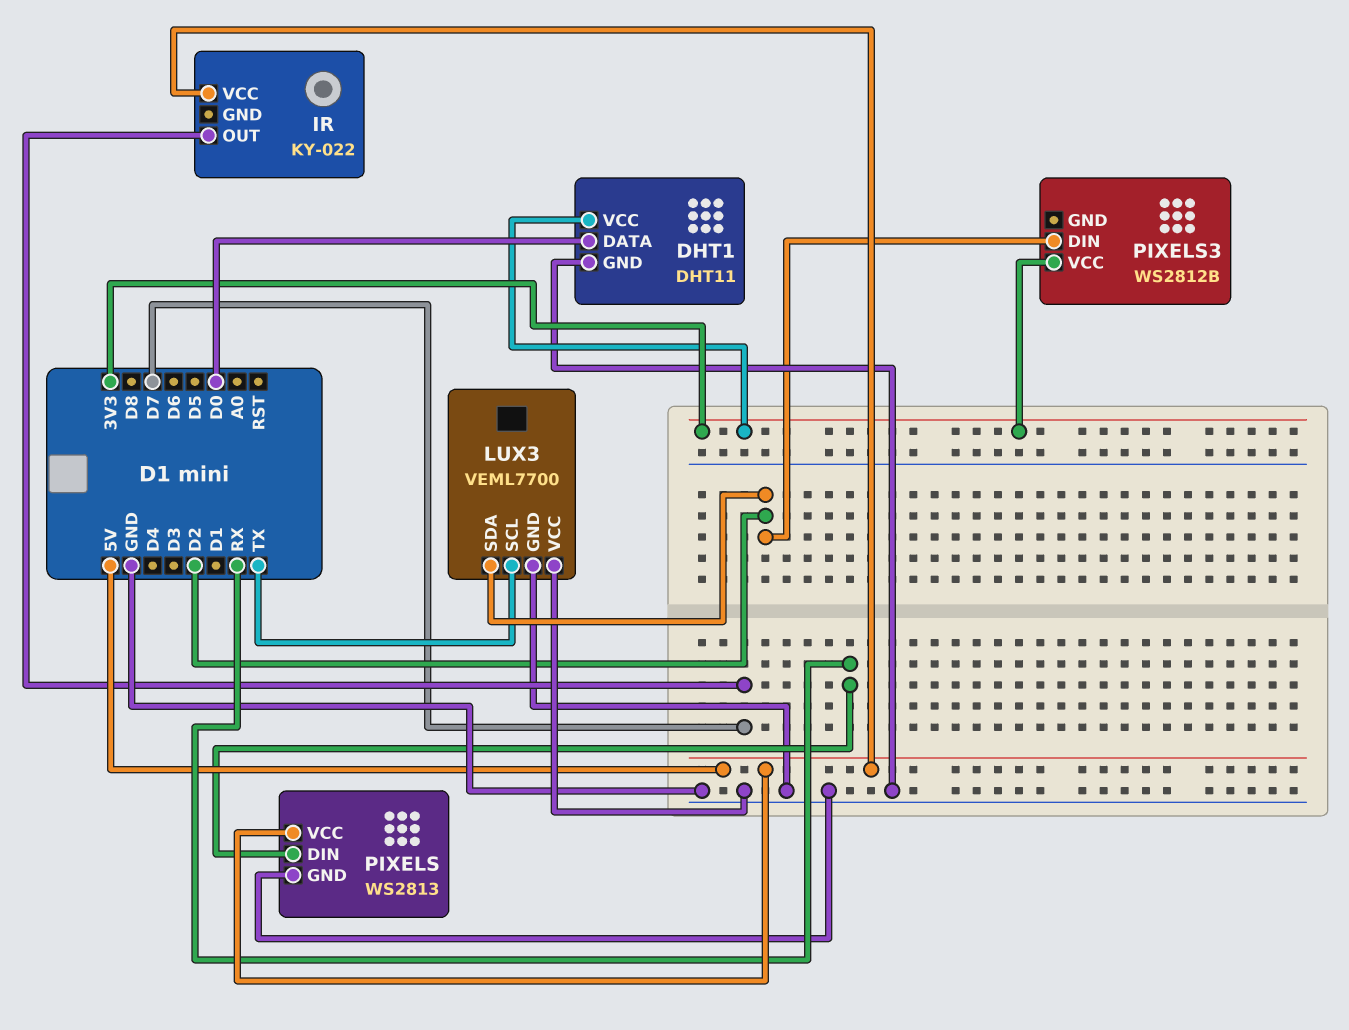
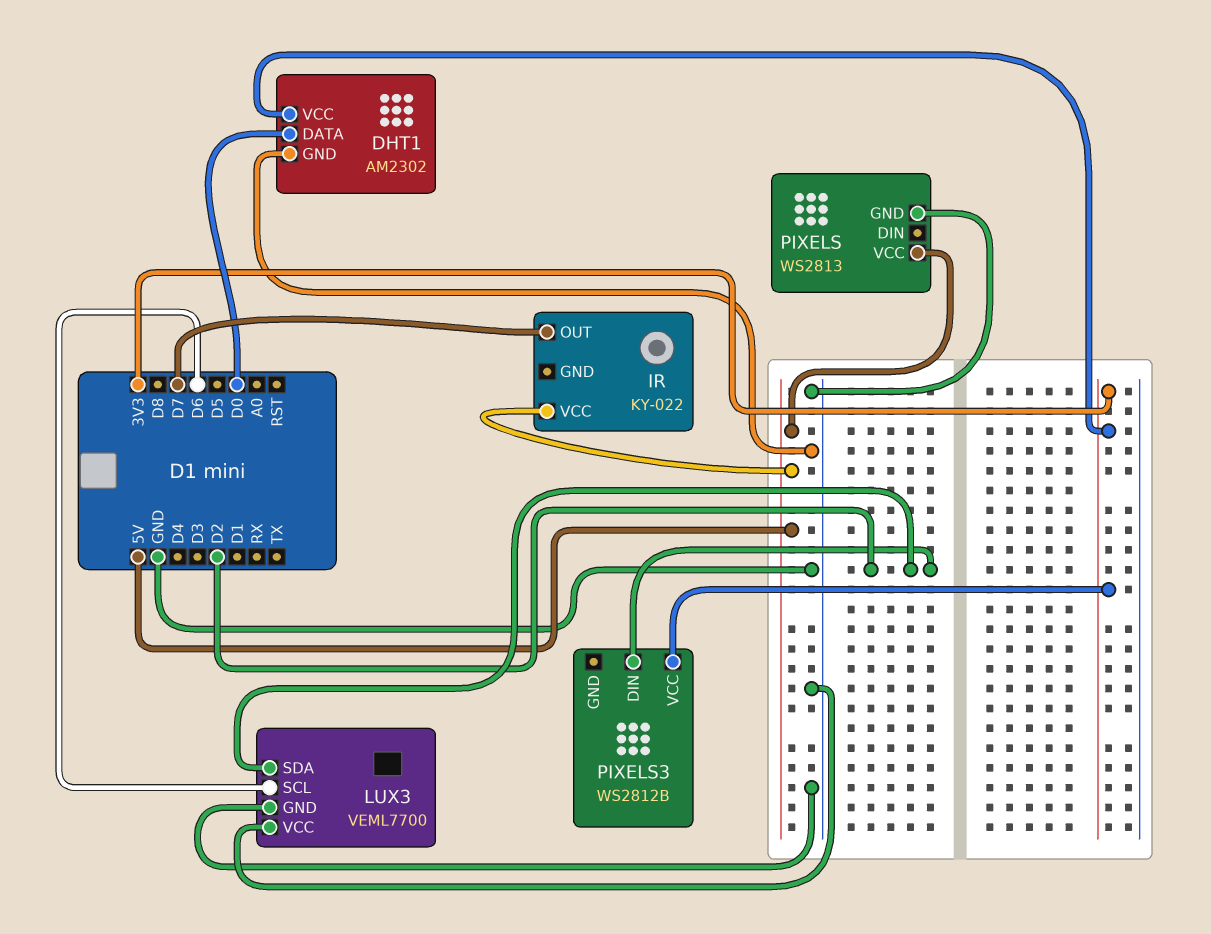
DHT1: DHT11 -> AM2302
LUX3 pin SCL: TX -> D6
PIXELS pin DIN: RX -> none

